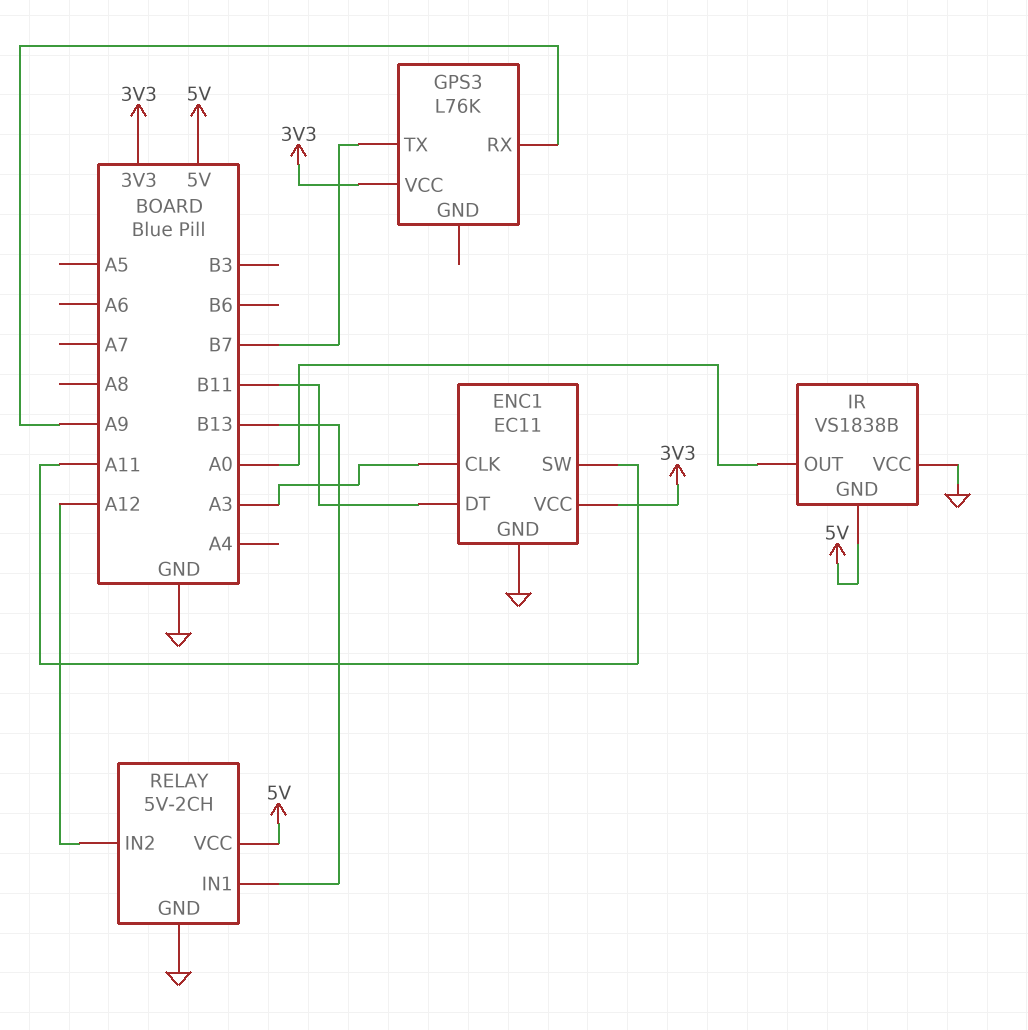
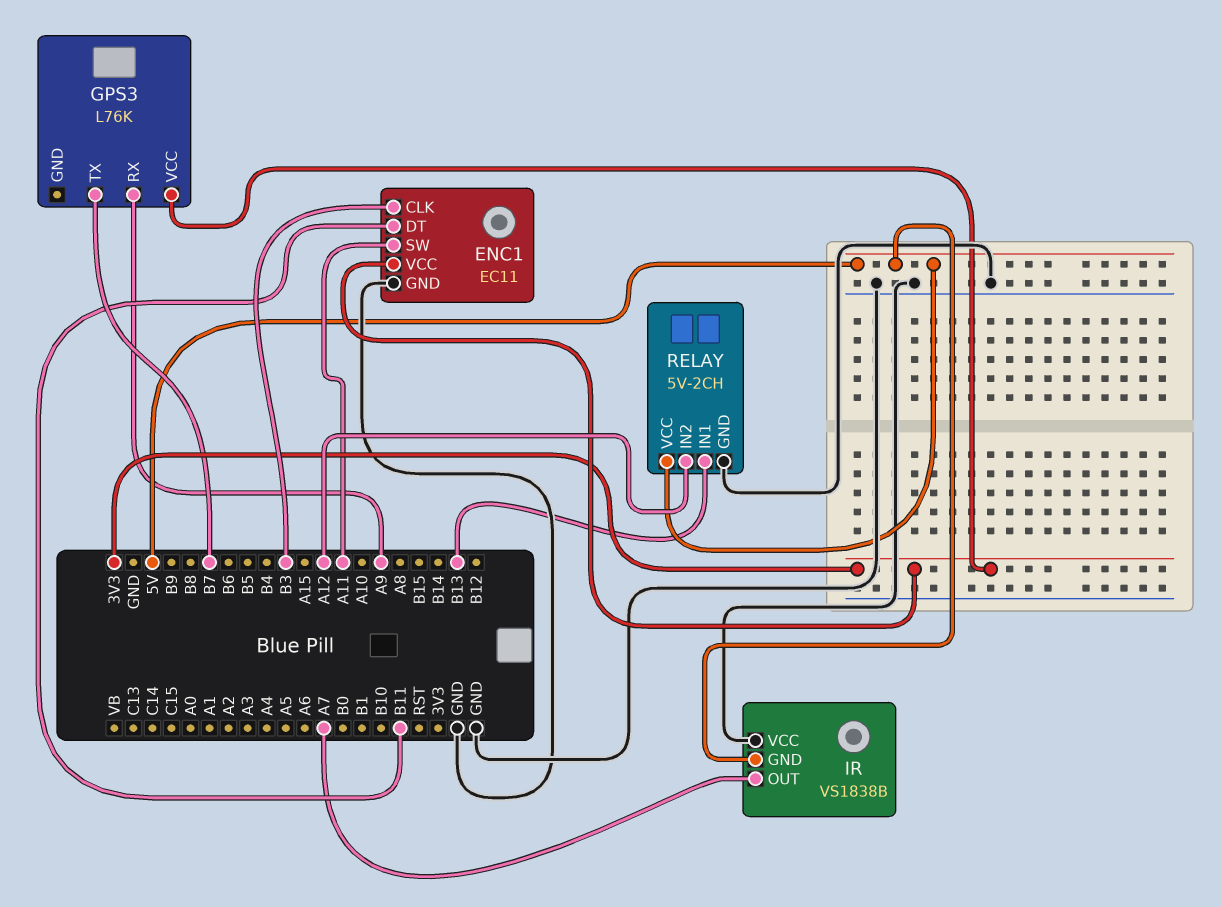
ENC1 pin CLK: A3 -> B3
IR pin OUT: A0 -> A7

